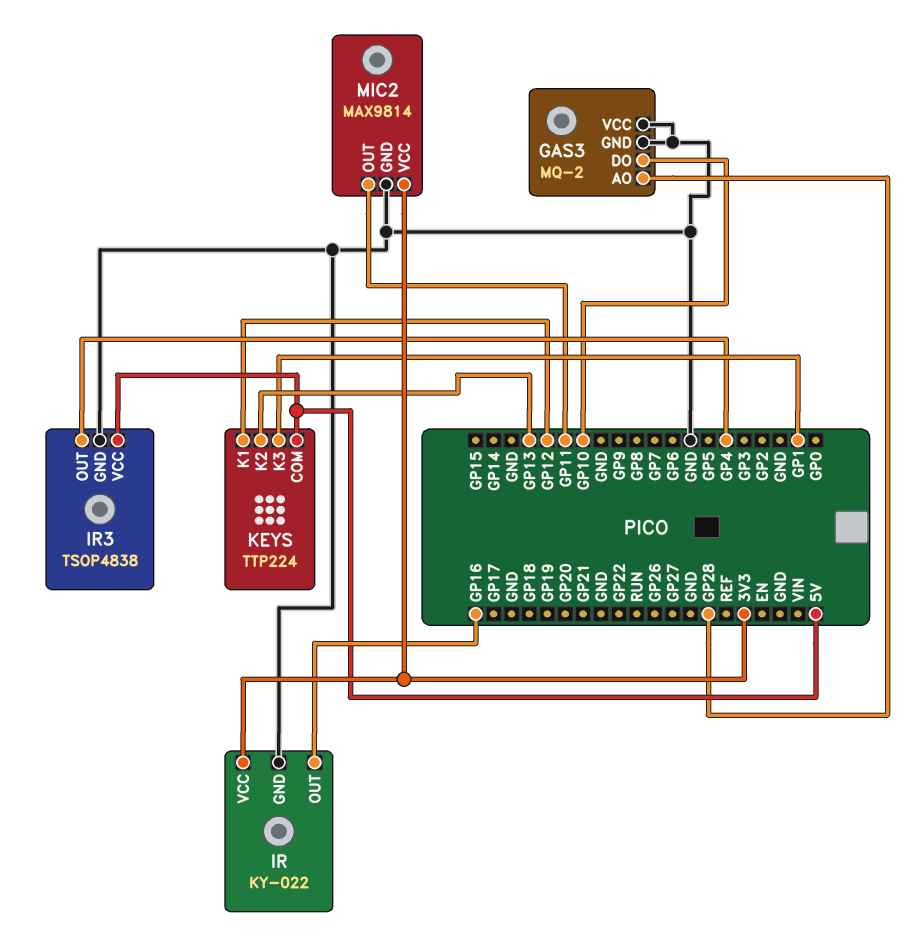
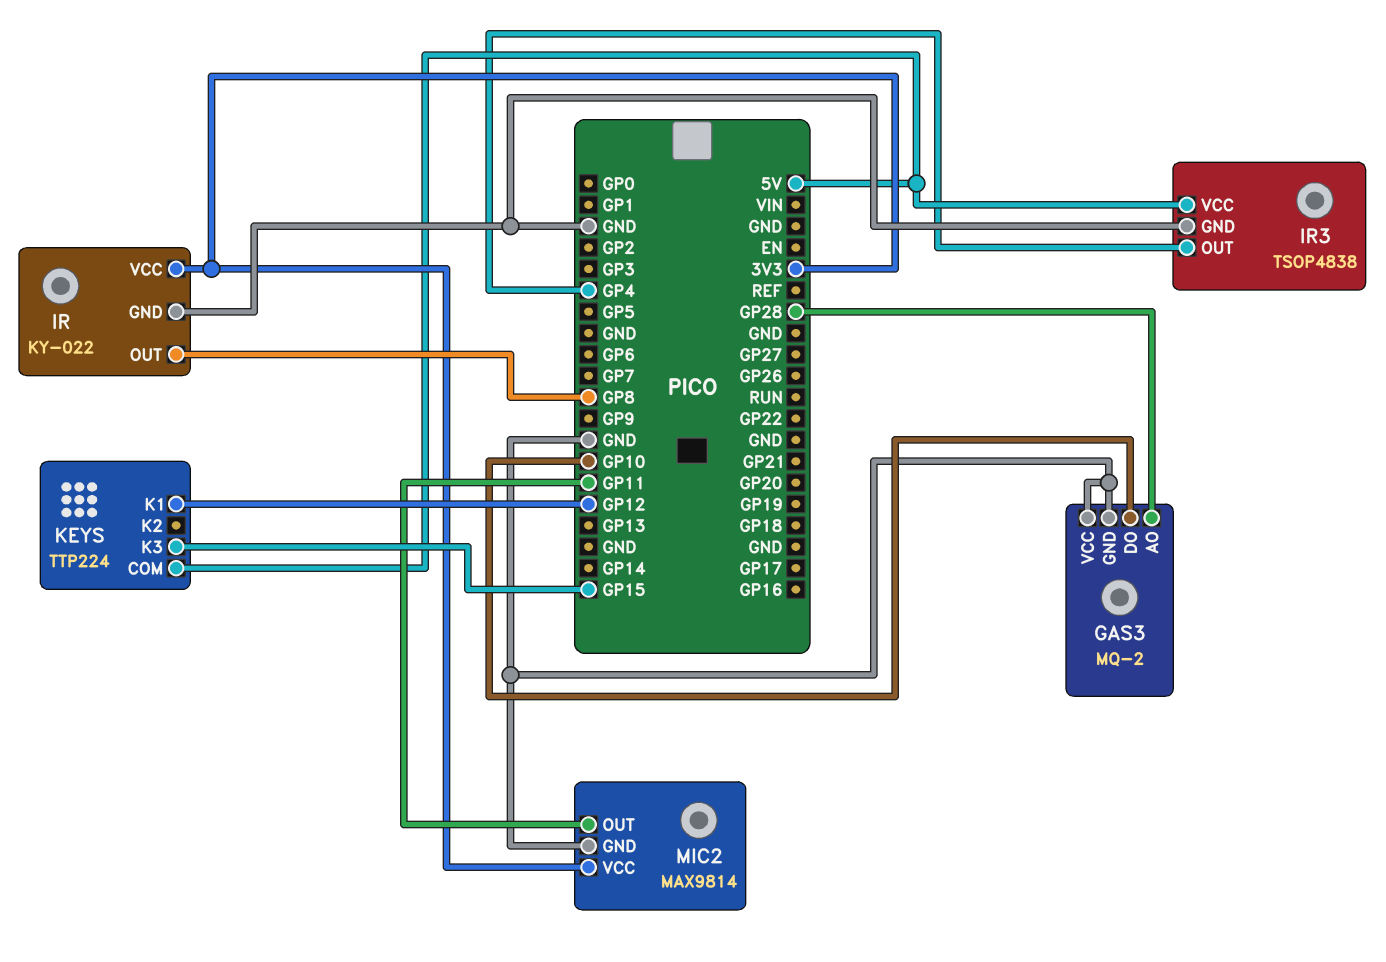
IR pin OUT: GP16 -> GP8
KEYS pin K2: GP13 -> none
KEYS pin K3: GP1 -> GP15

